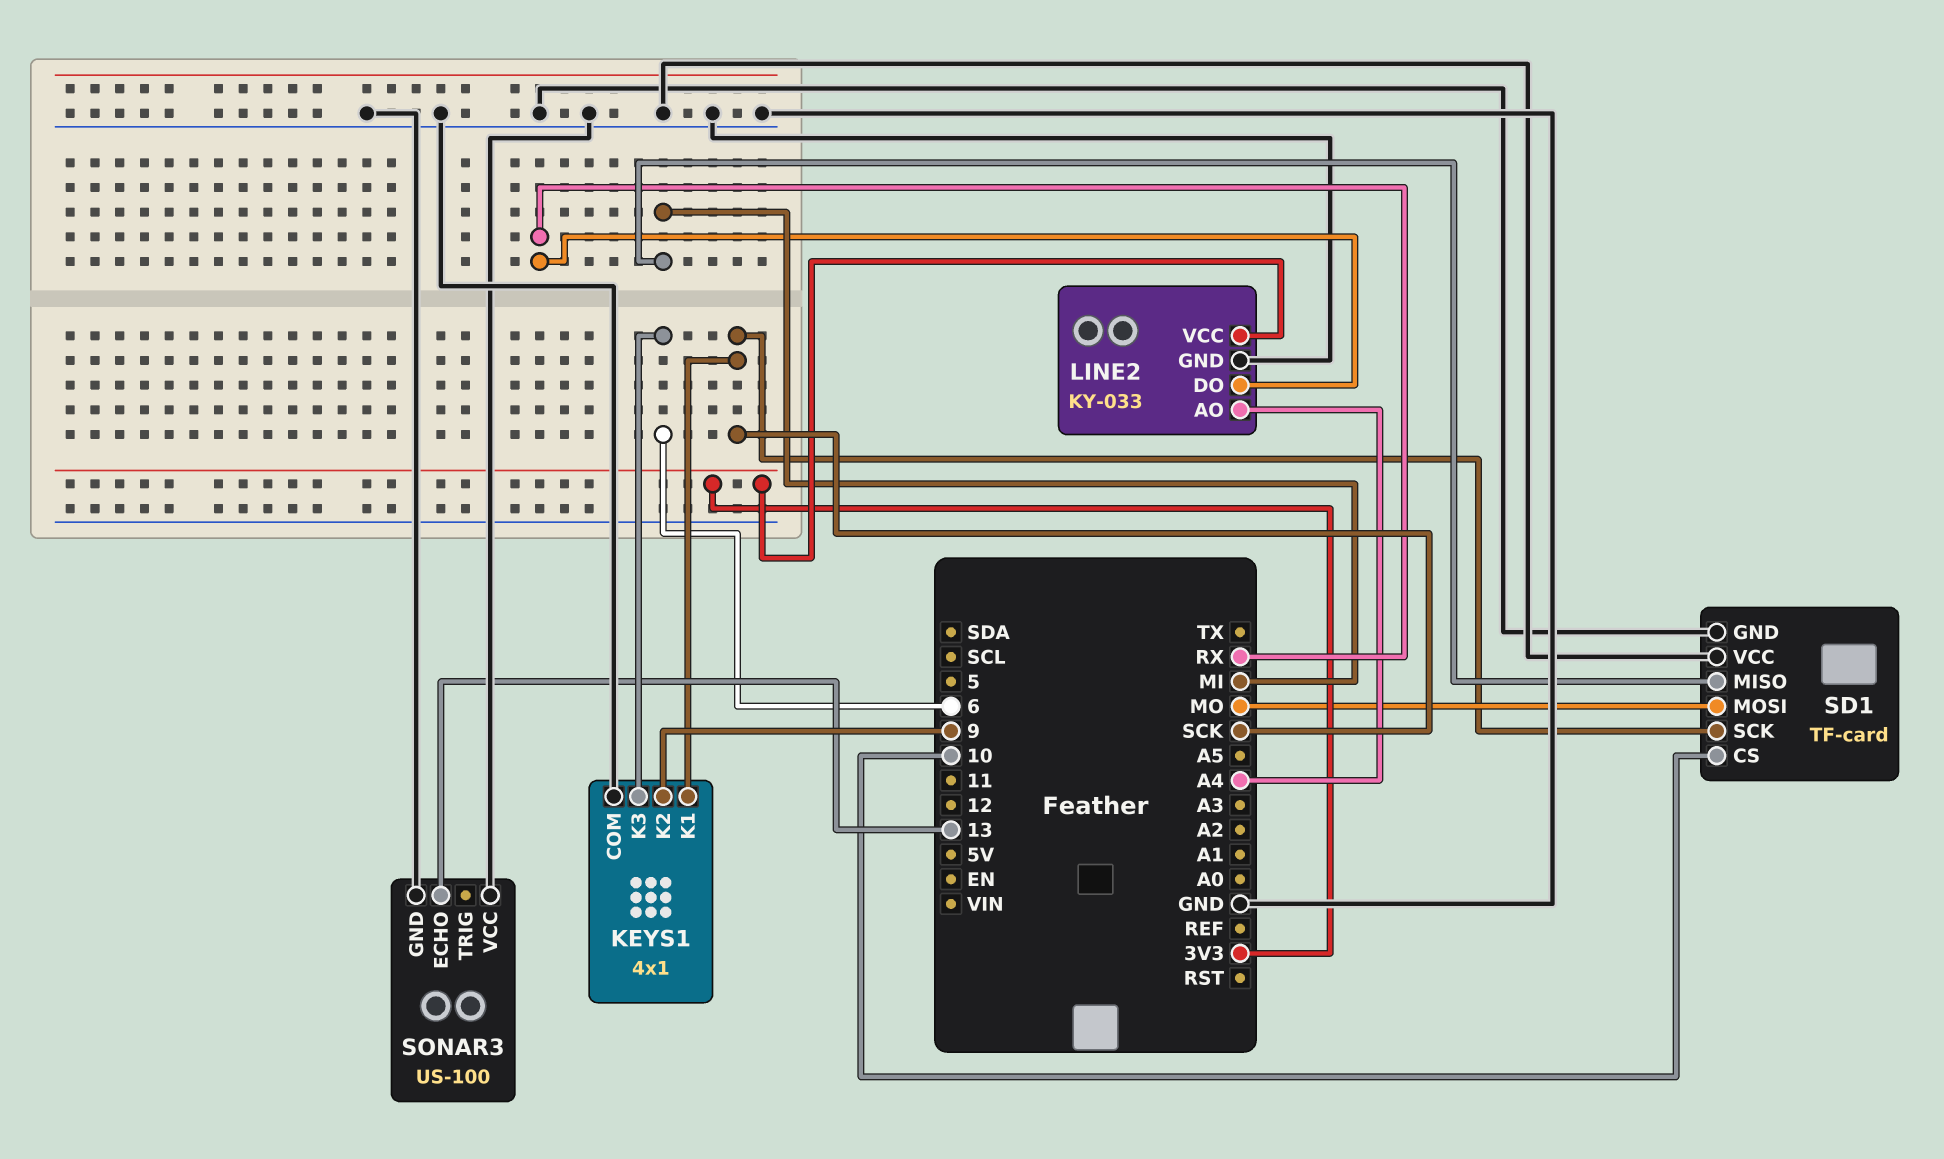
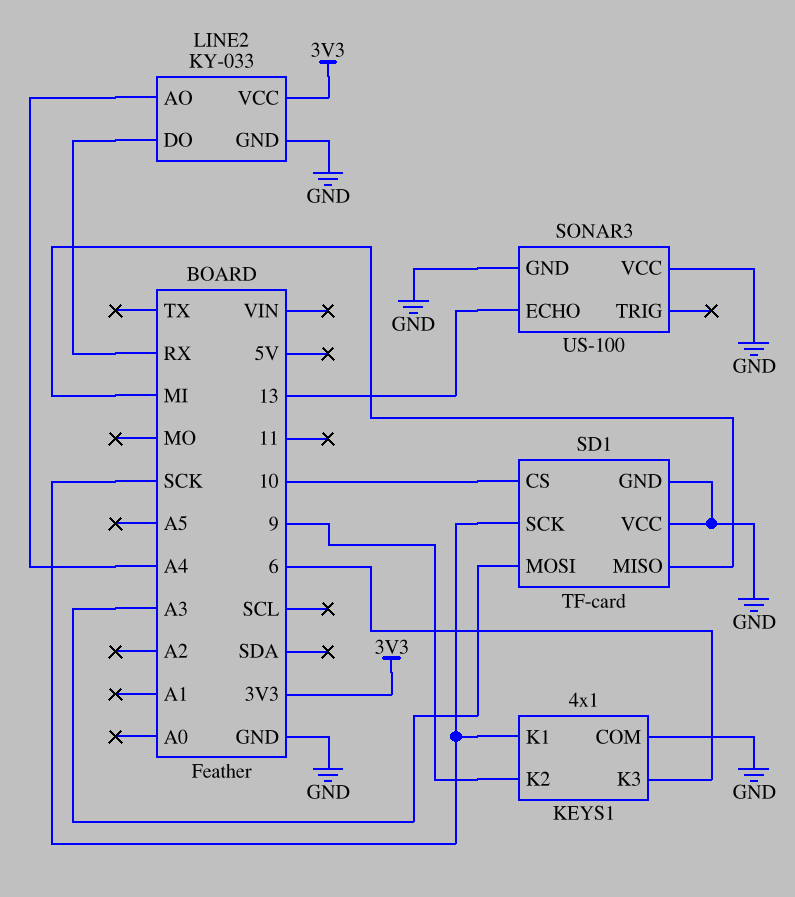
SD1 pin MOSI: MO -> A3

